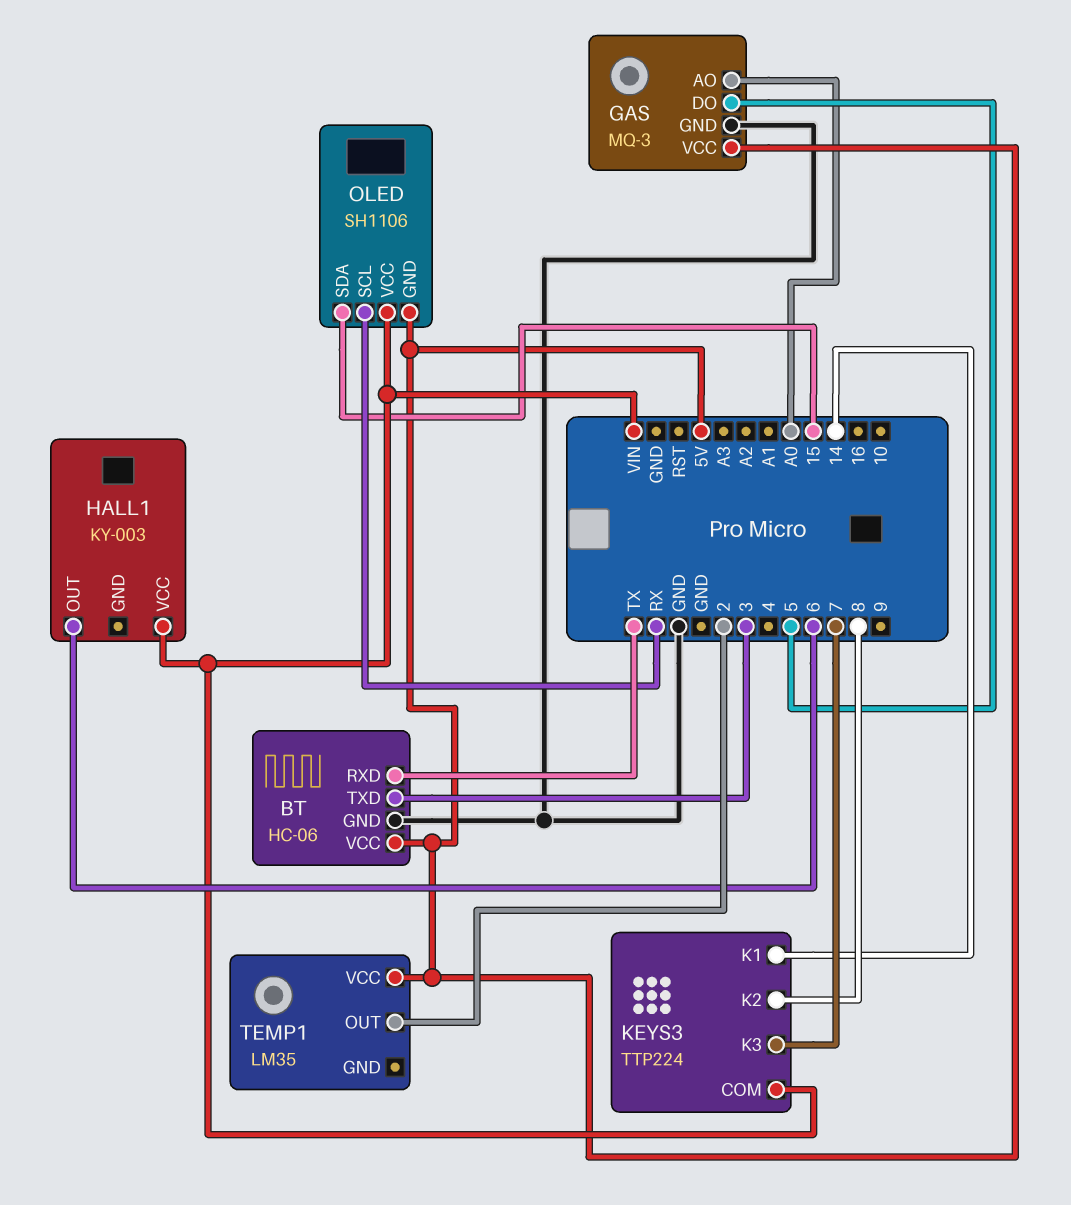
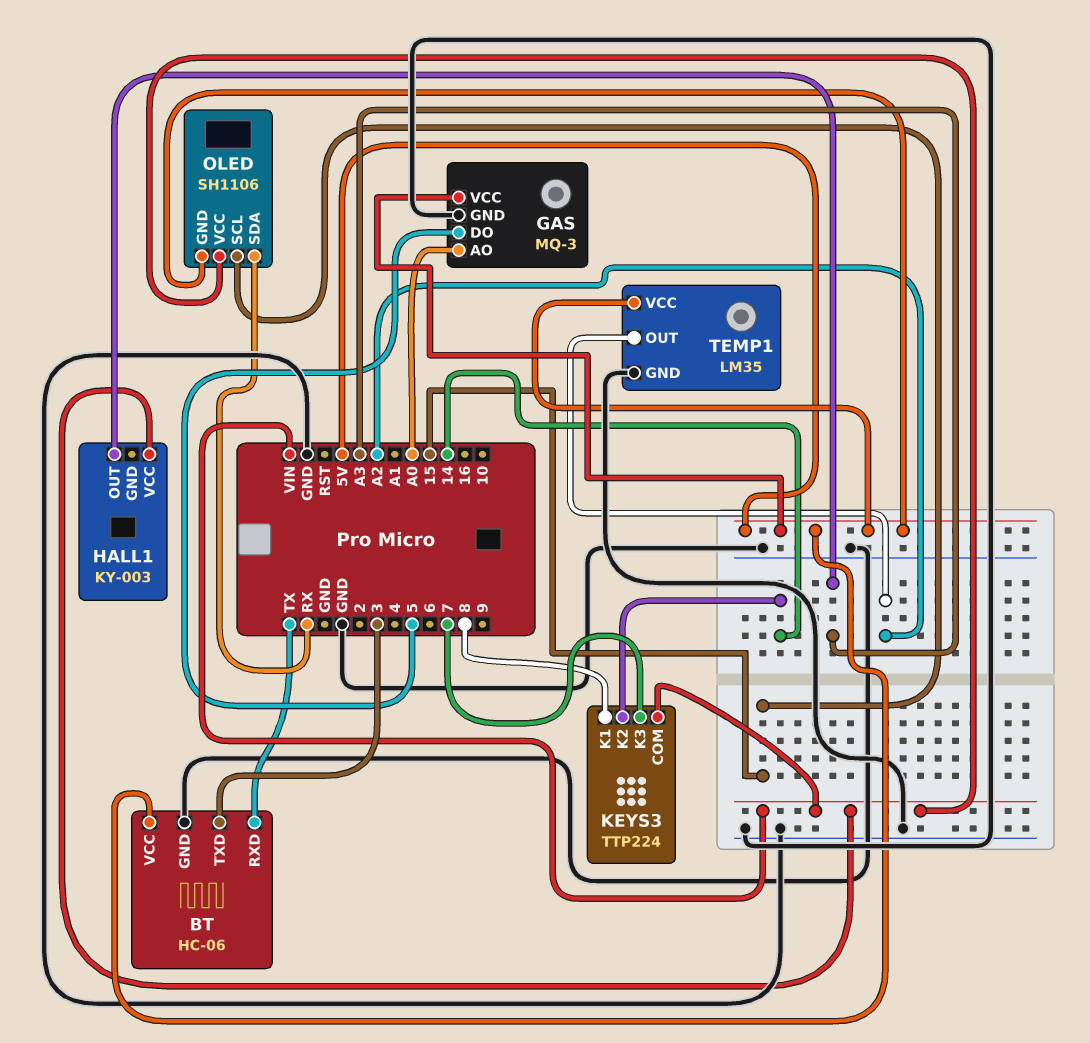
HALL1 pin OUT: 6 -> A3
KEYS3 pin K1: 14 -> 8
KEYS3 pin K2: 8 -> 14
OLED pin SCL: RX -> 15
OLED pin SDA: 15 -> RX
TEMP1 pin GND: none -> GND
TEMP1 pin OUT: 2 -> A2

